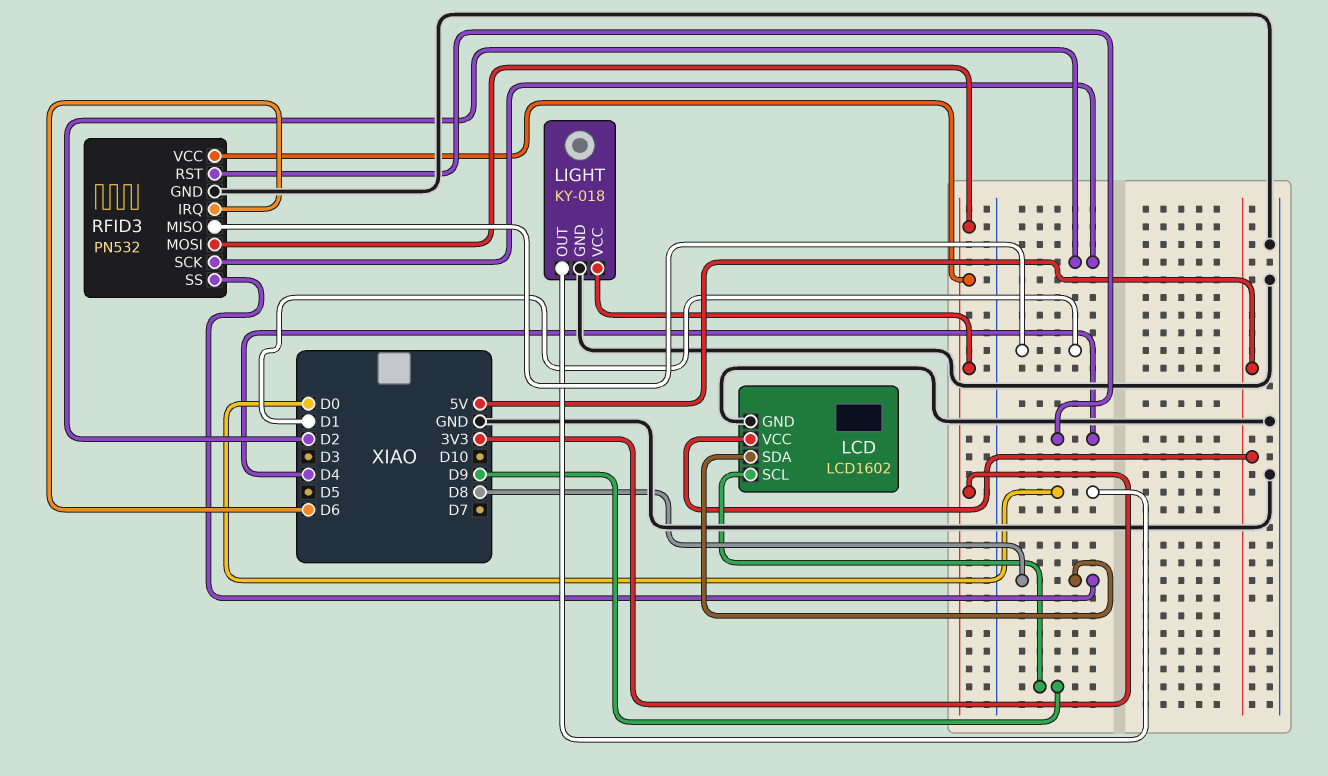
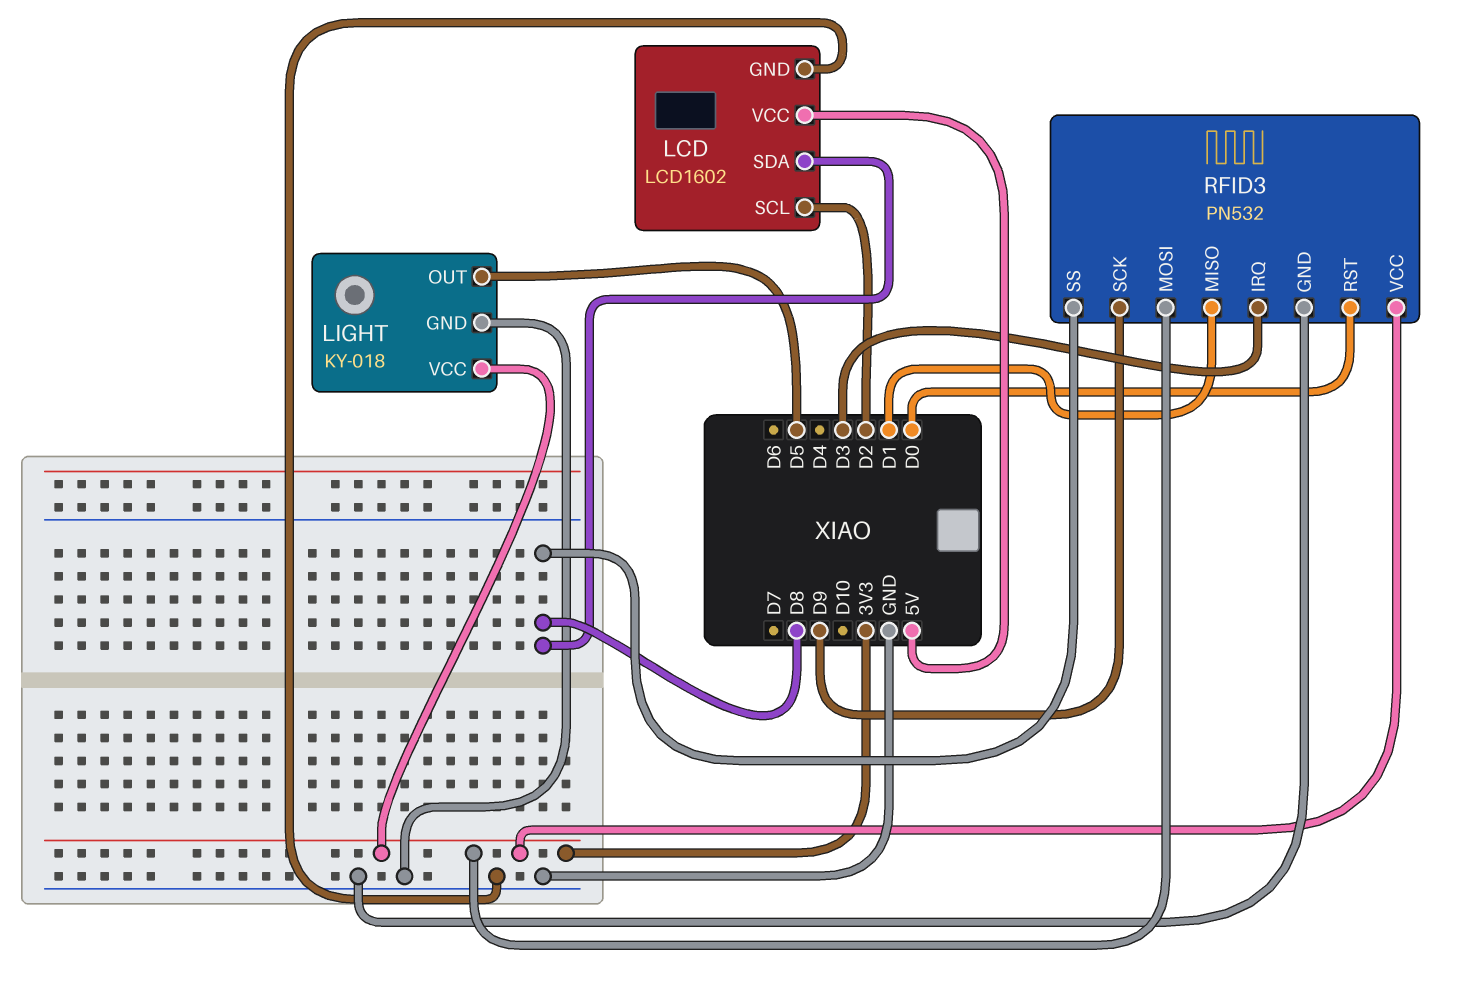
LCD pin SCL: D9 -> D2
LIGHT pin OUT: D0 -> D5
RFID3 pin IRQ: D6 -> D3
RFID3 pin RST: D4 -> D0
RFID3 pin SCK: D2 -> D9

